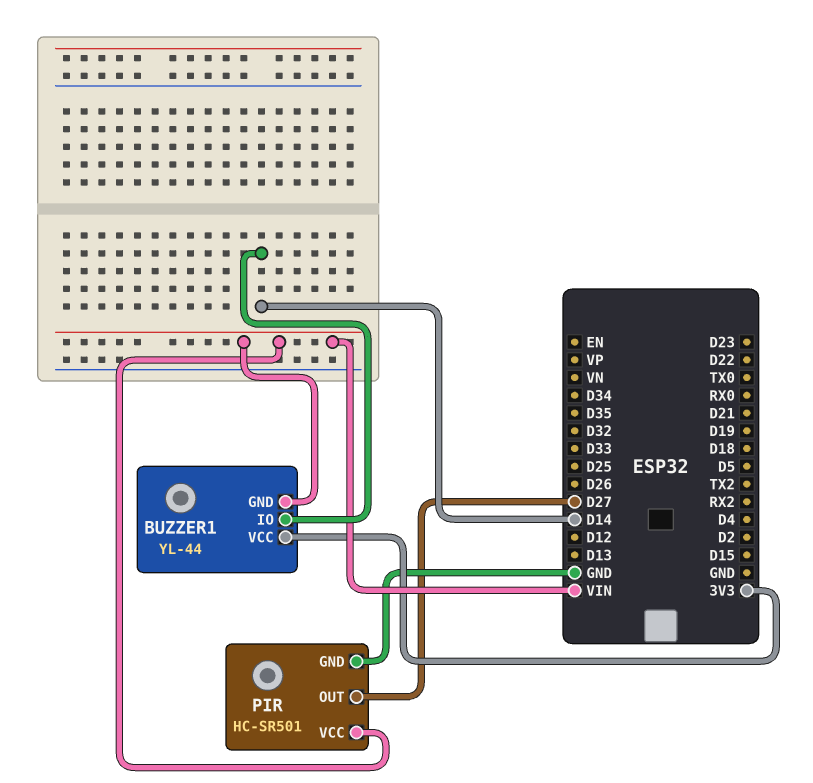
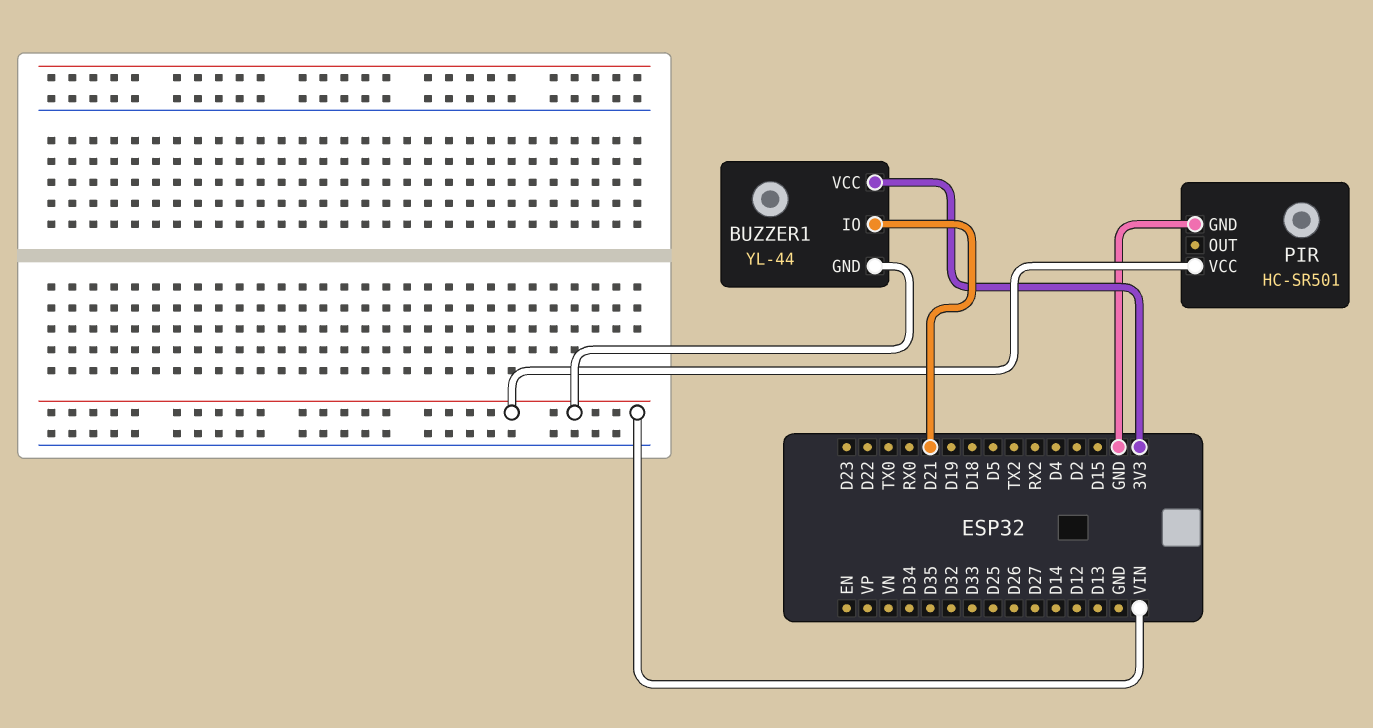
BUZZER1 pin IO: D14 -> D21
PIR pin OUT: D27 -> none

